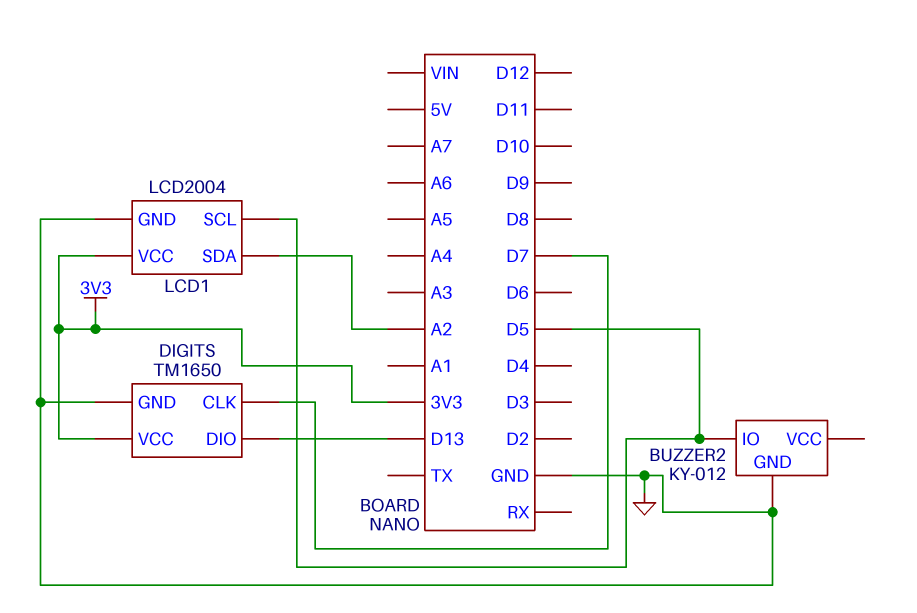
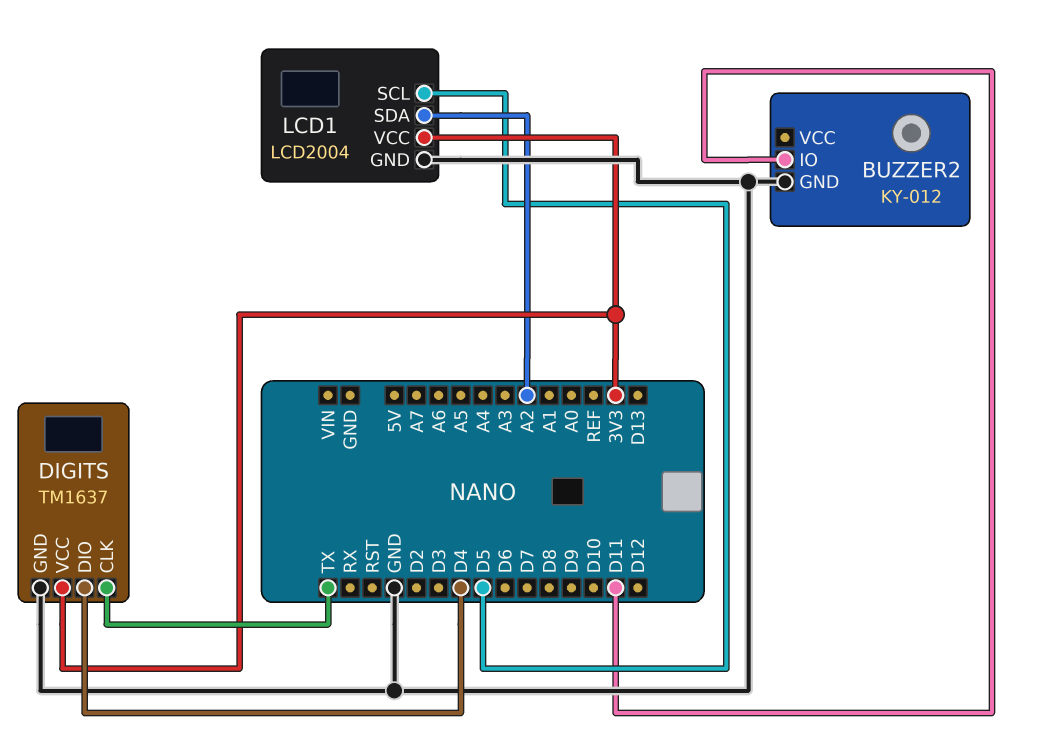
BUZZER2 pin IO: D5 -> D11
DIGITS: TM1650 -> TM1637
DIGITS pin CLK: D7 -> TX
DIGITS pin DIO: D13 -> D4

